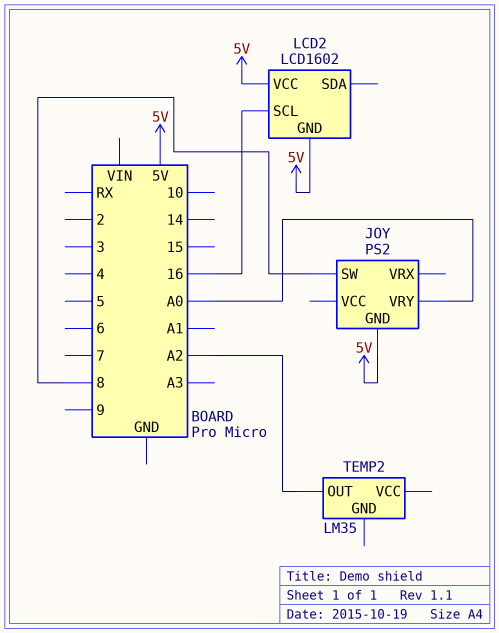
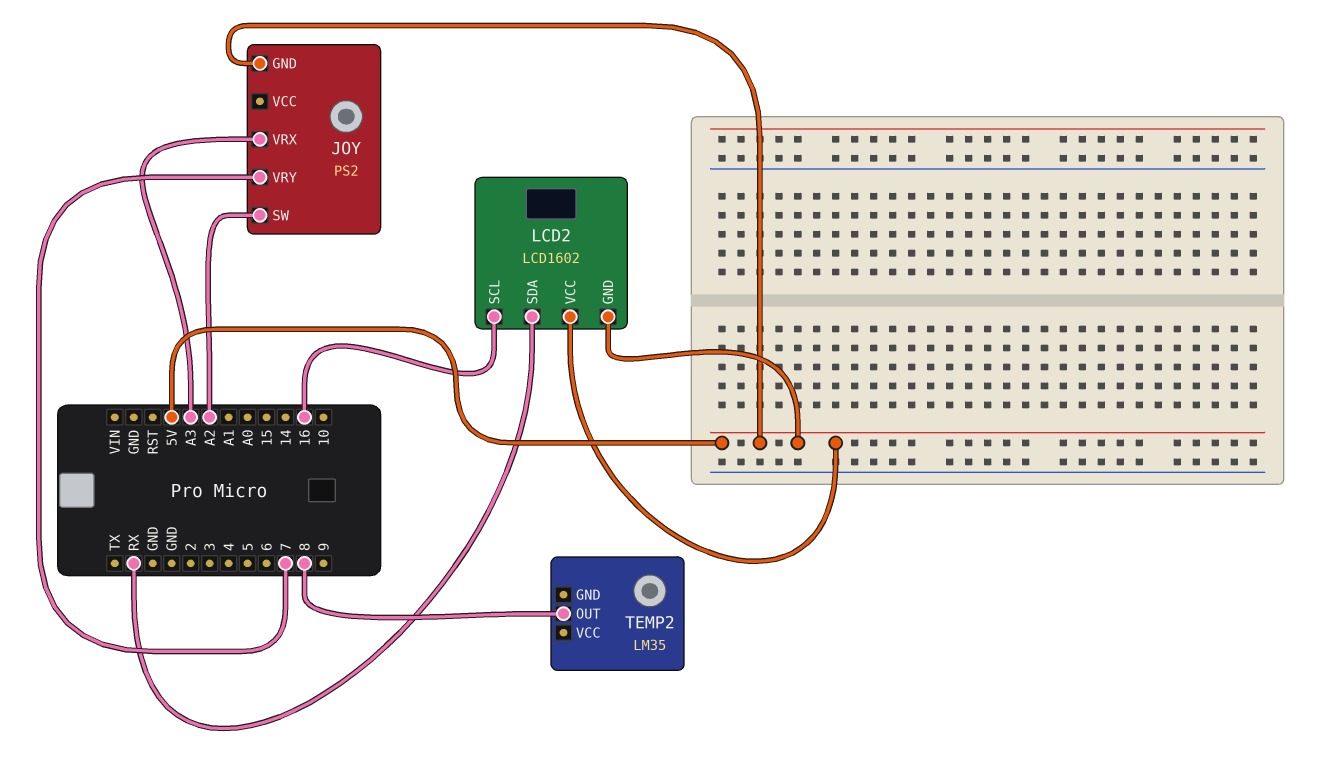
JOY pin SW: 8 -> A2
JOY pin VRX: none -> A3
JOY pin VRY: A0 -> 7
LCD2 pin SDA: none -> RX
TEMP2 pin OUT: A2 -> 8

